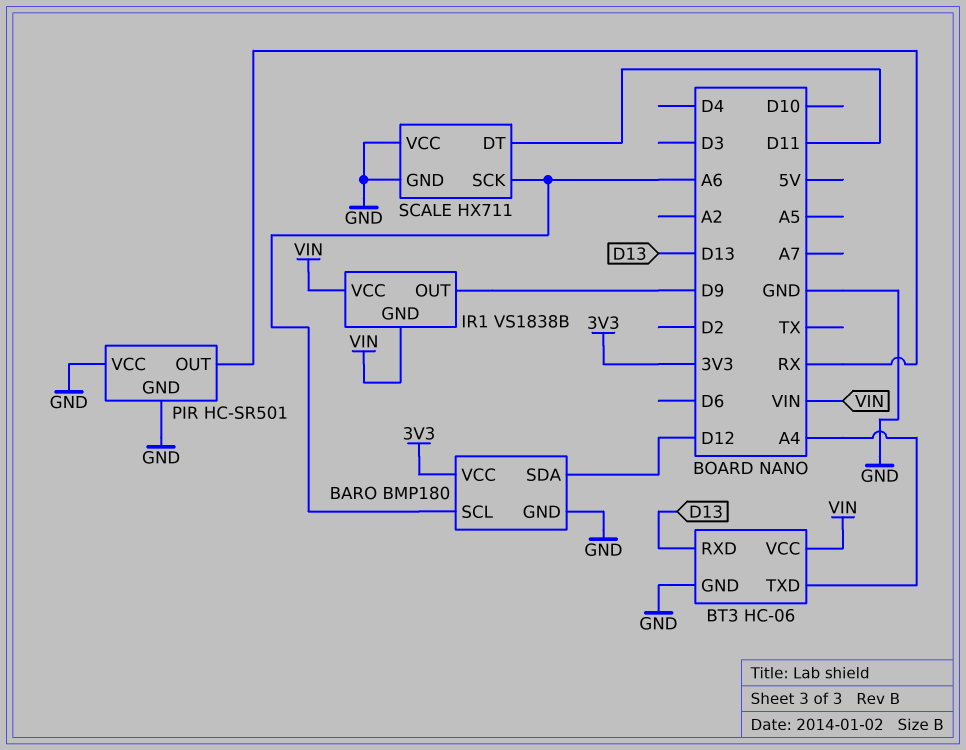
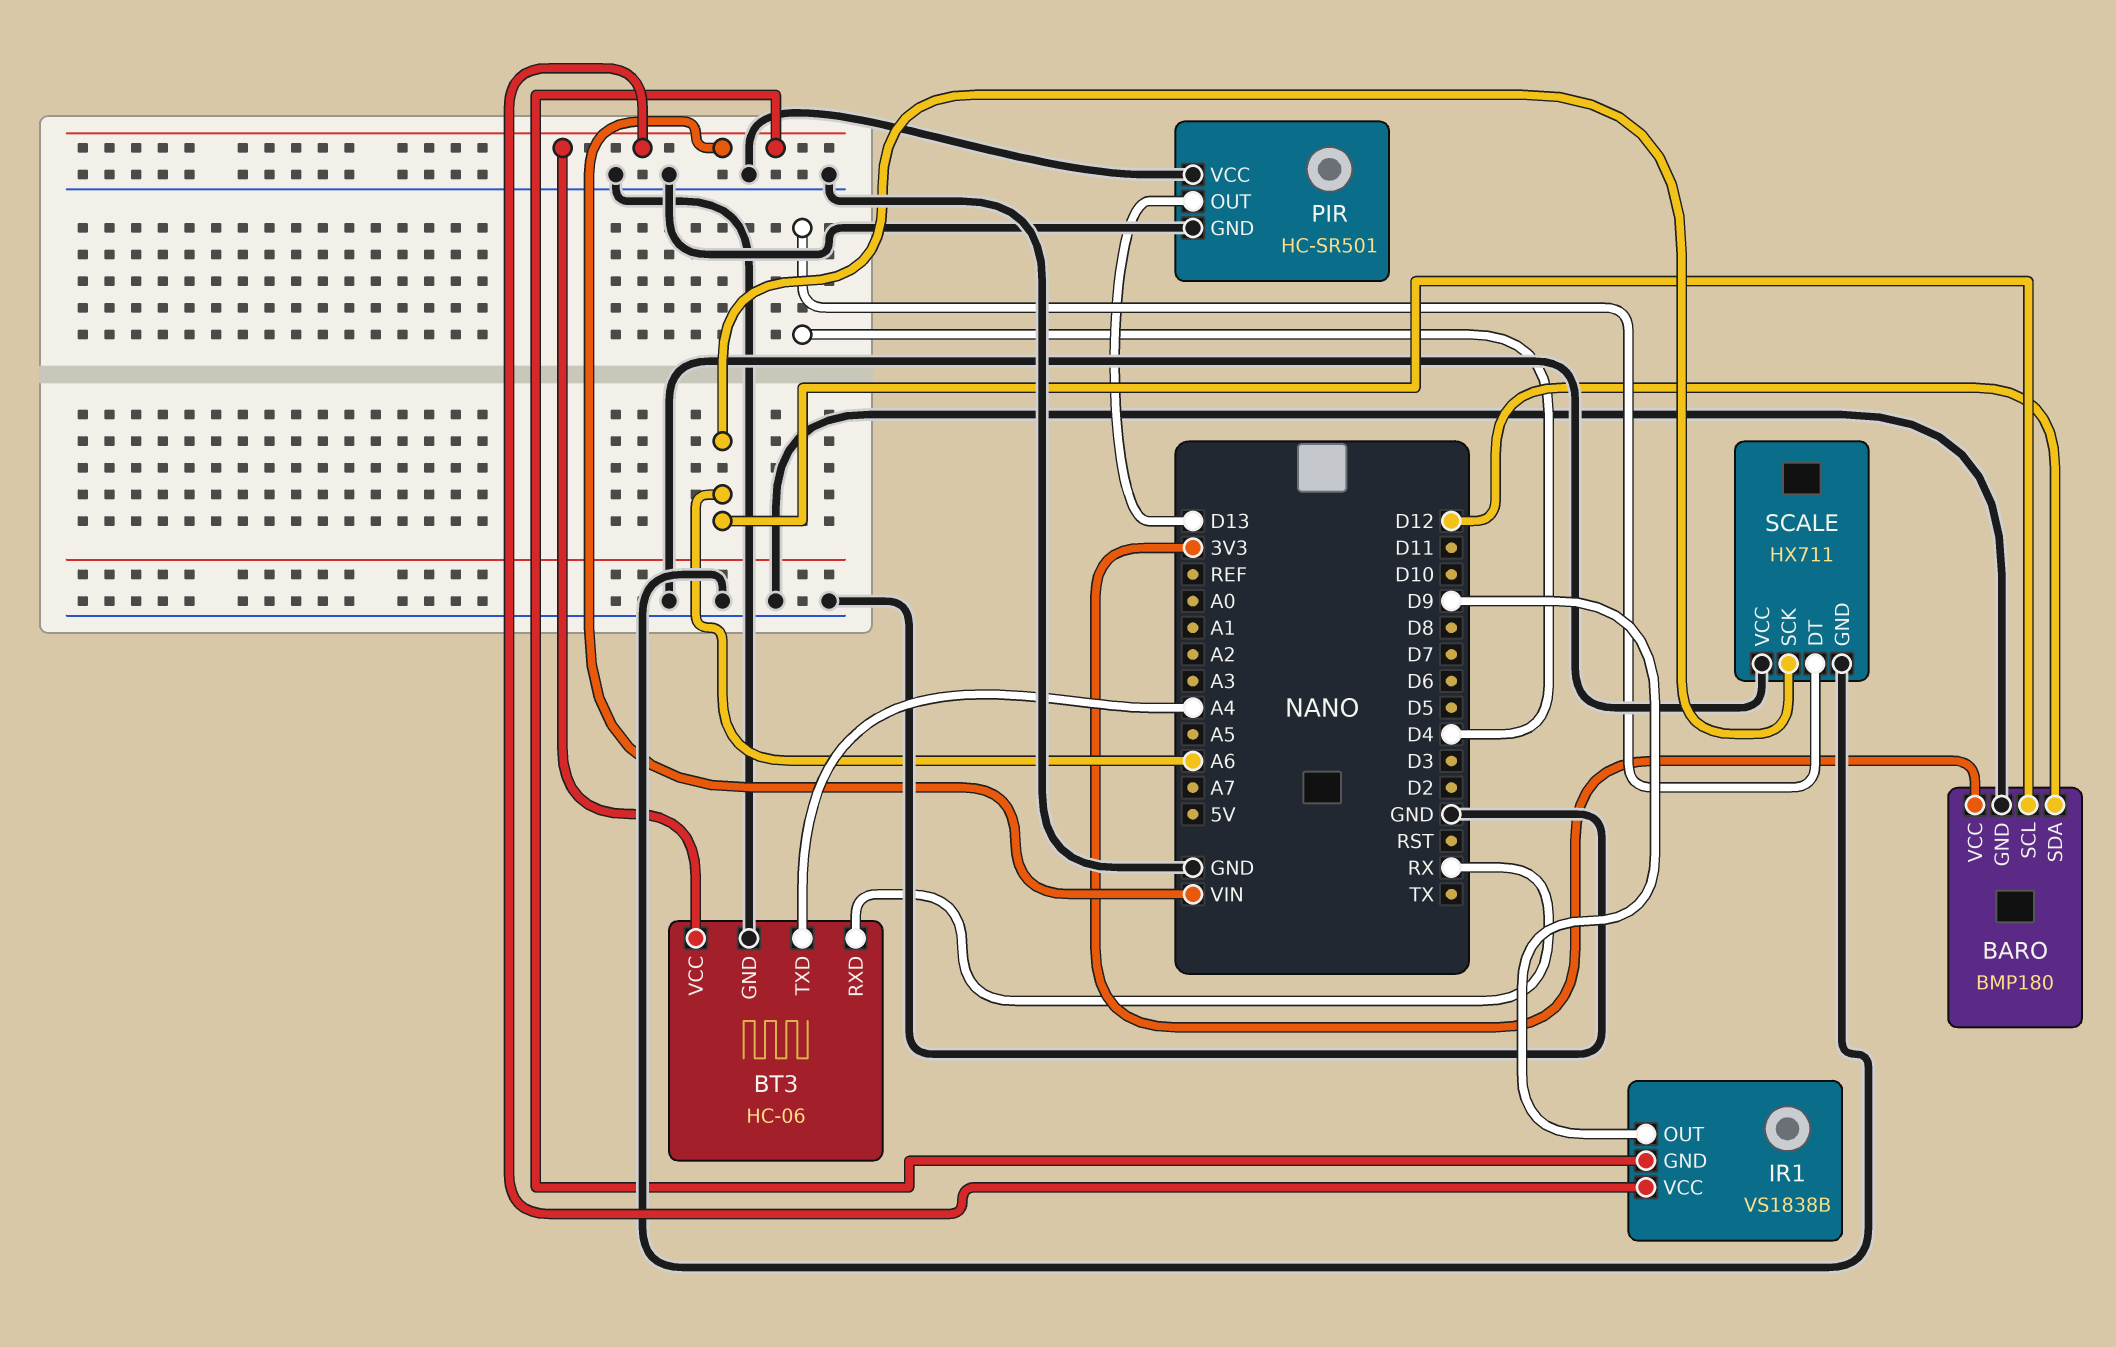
BT3 pin RXD: D13 -> RX
PIR pin OUT: RX -> D13
SCALE pin DT: D11 -> D4

